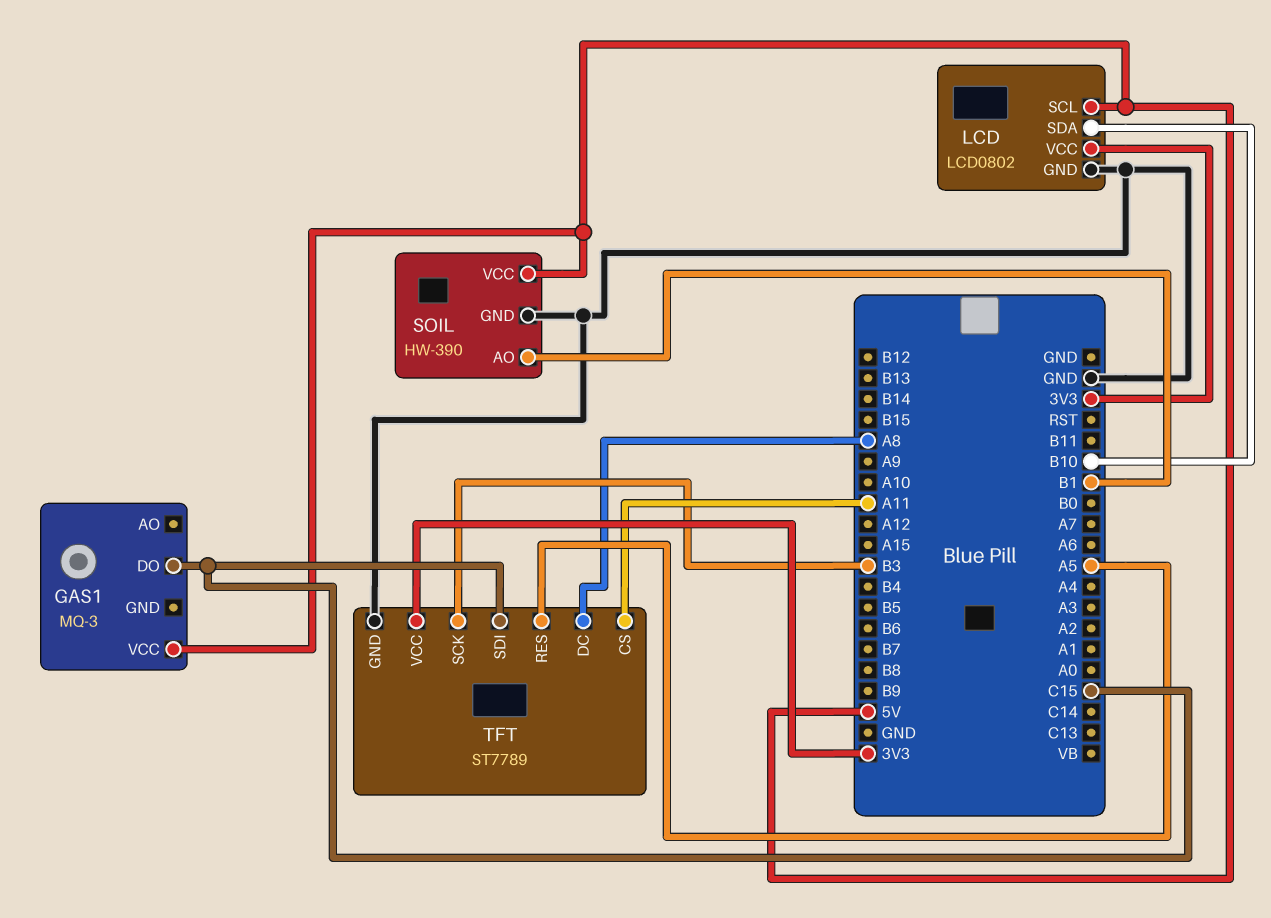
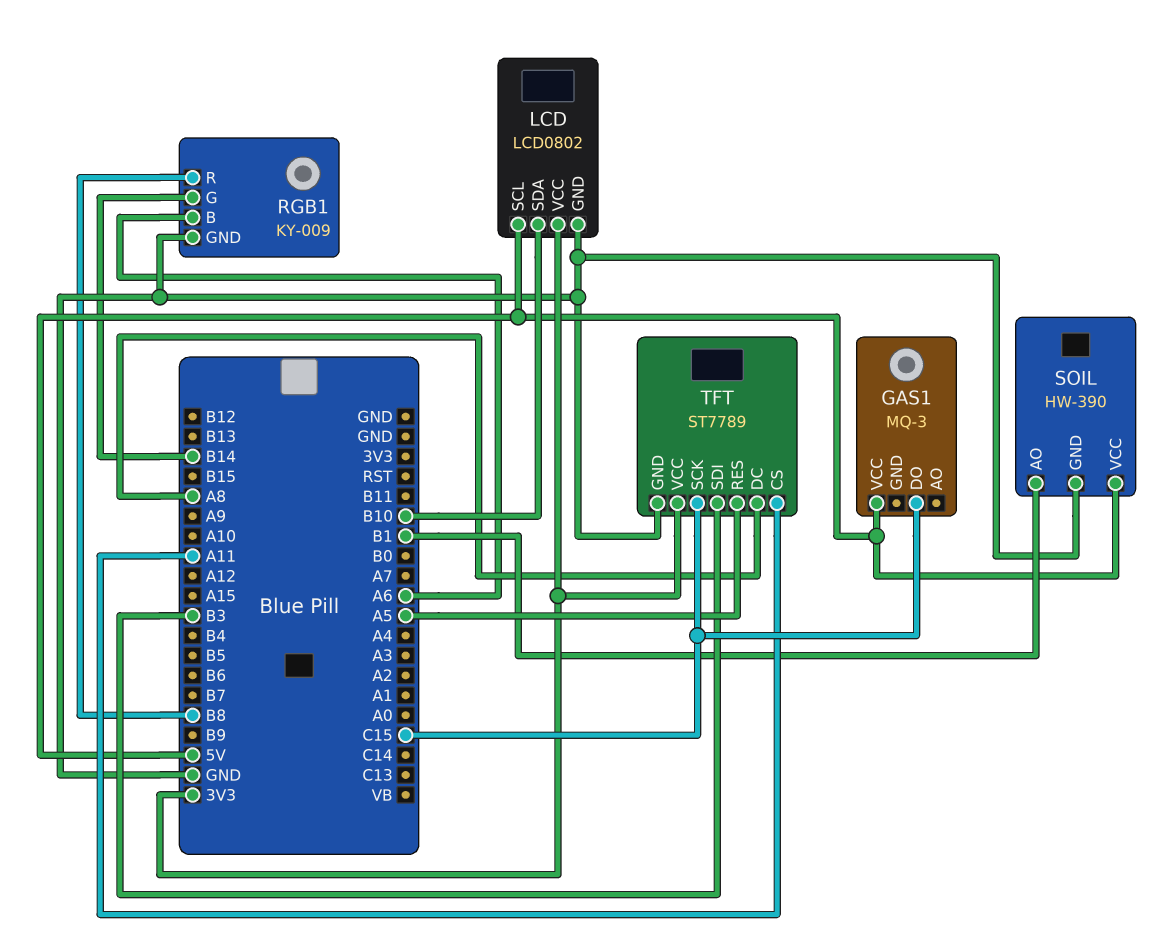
RGB1: none -> KY-009
RGB1 pin B: none -> A6
RGB1 pin G: none -> B14
RGB1 pin GND: none -> GND
RGB1 pin R: none -> B8
TFT pin SCK: B3 -> C15
TFT pin SDI: C15 -> B3

